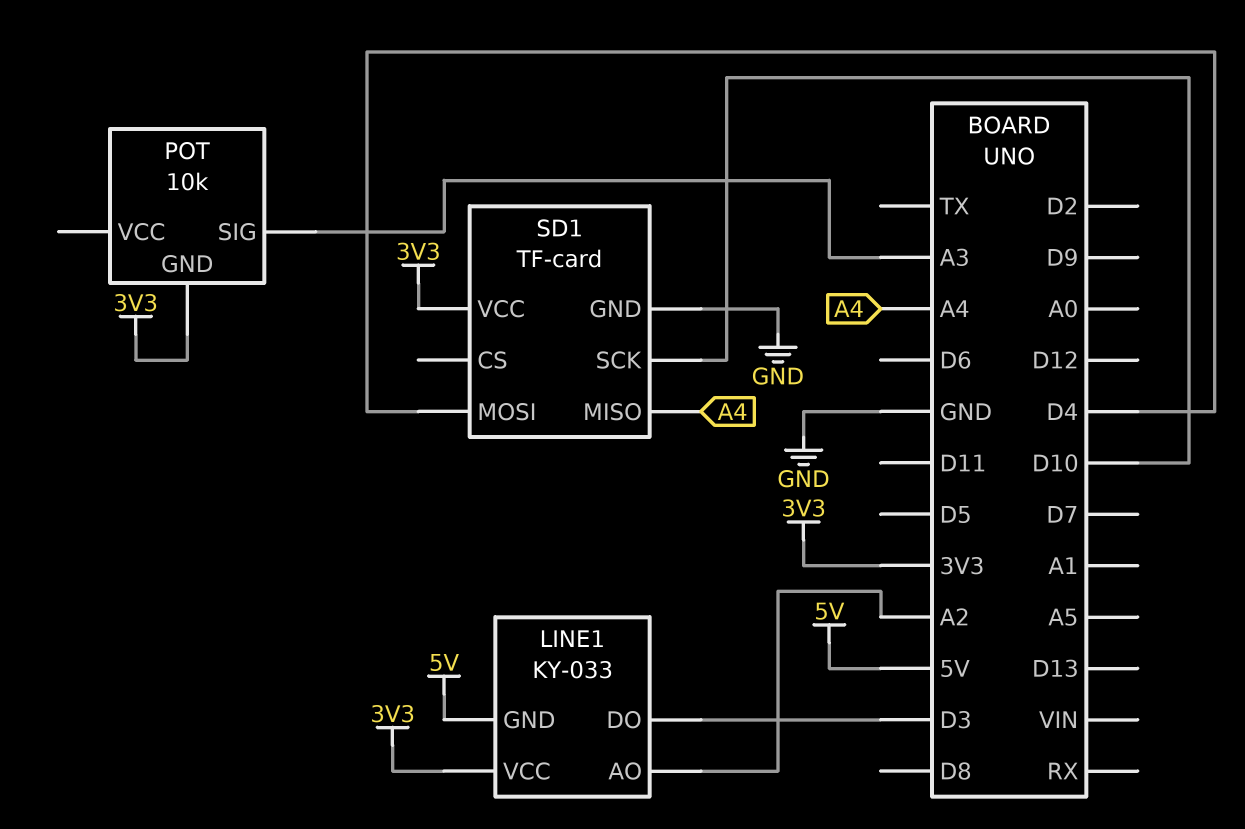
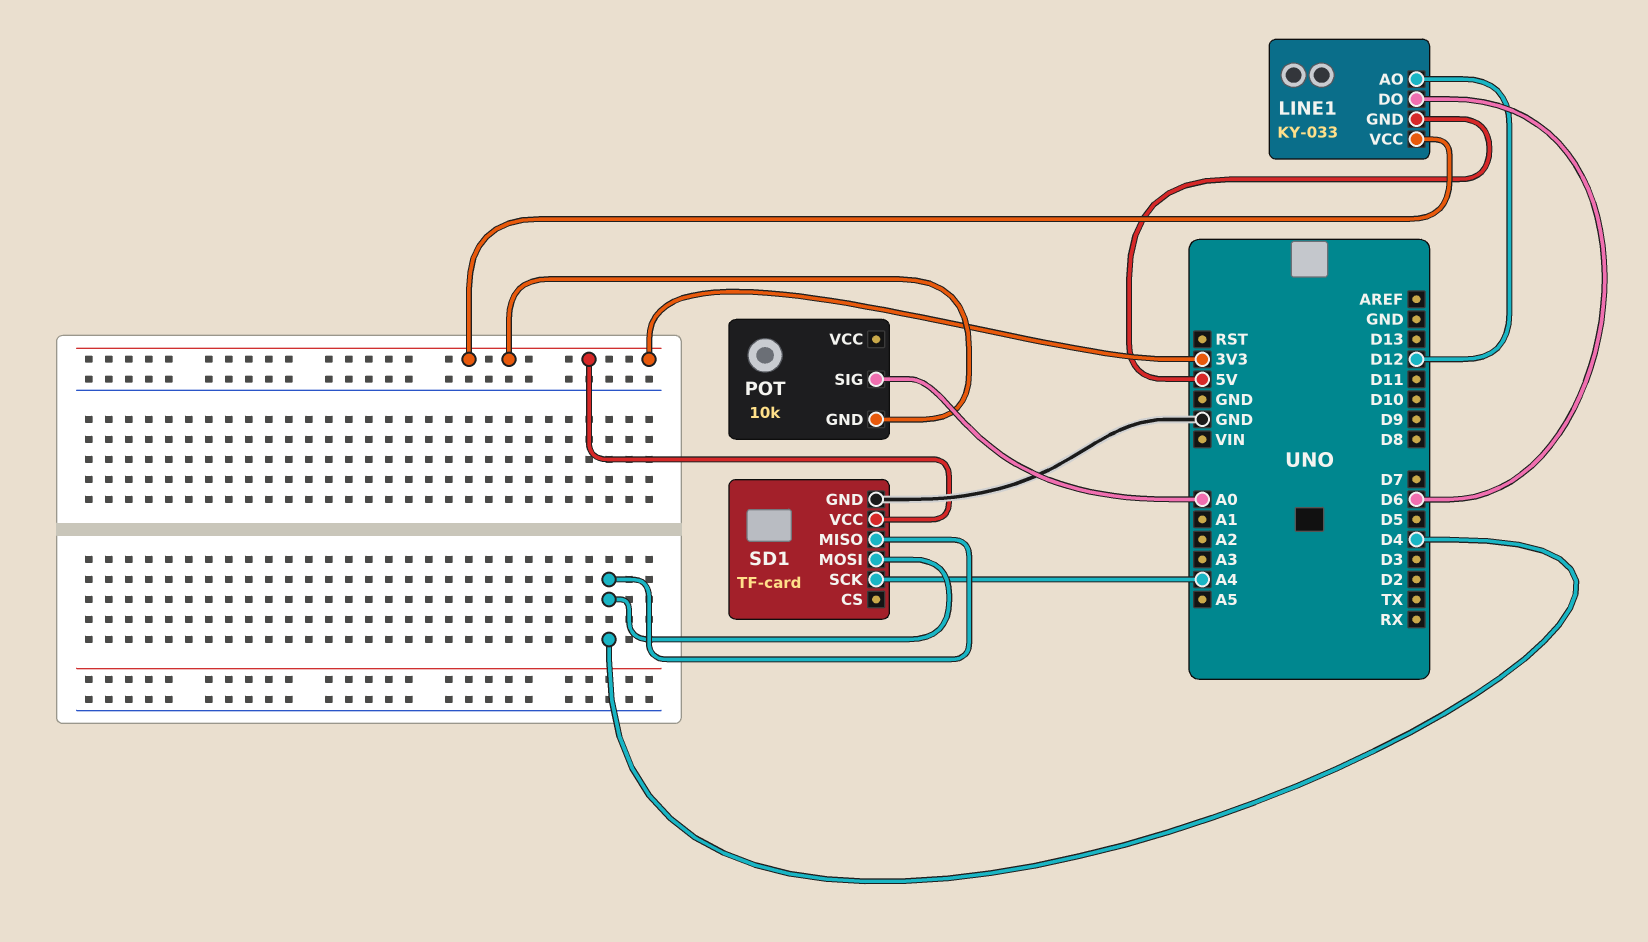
LINE1 pin AO: A2 -> D12
LINE1 pin DO: D3 -> D6
POT pin SIG: A3 -> A0
SD1 pin MISO: A4 -> D4
SD1 pin SCK: D10 -> A4

